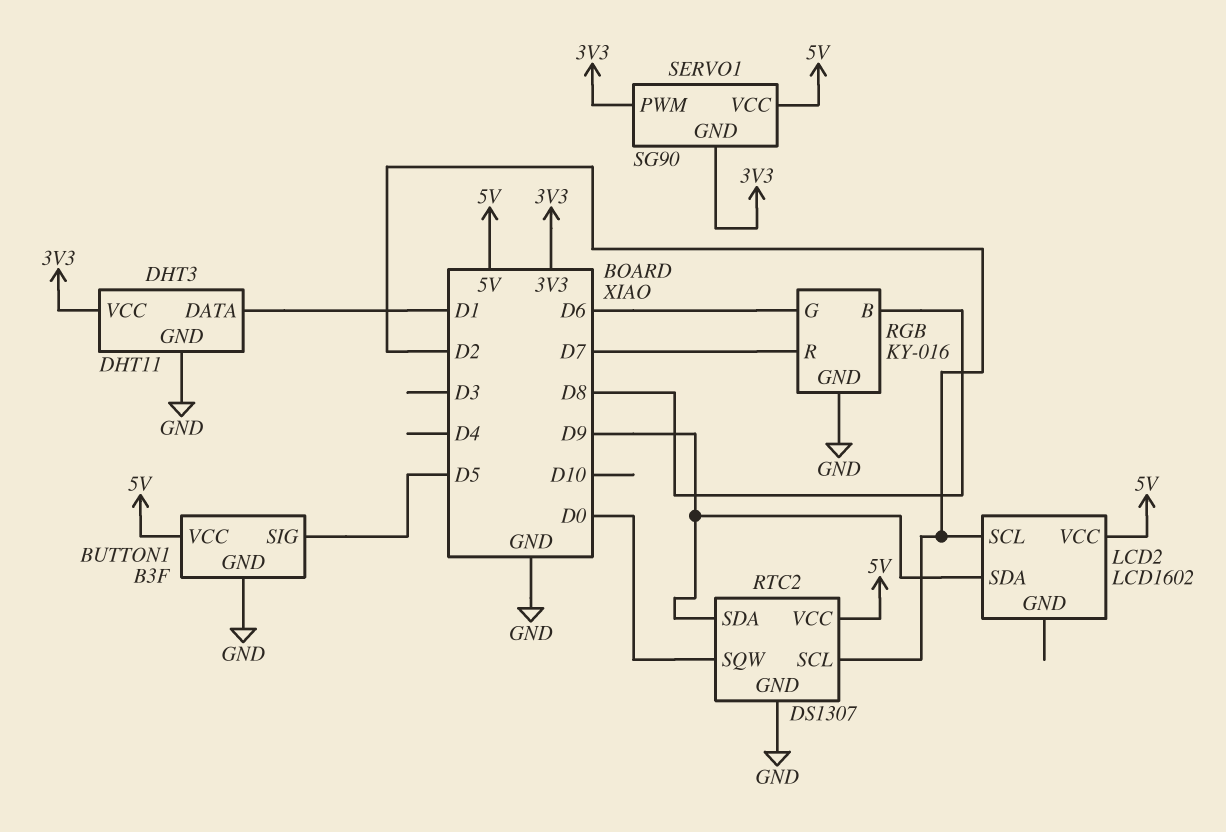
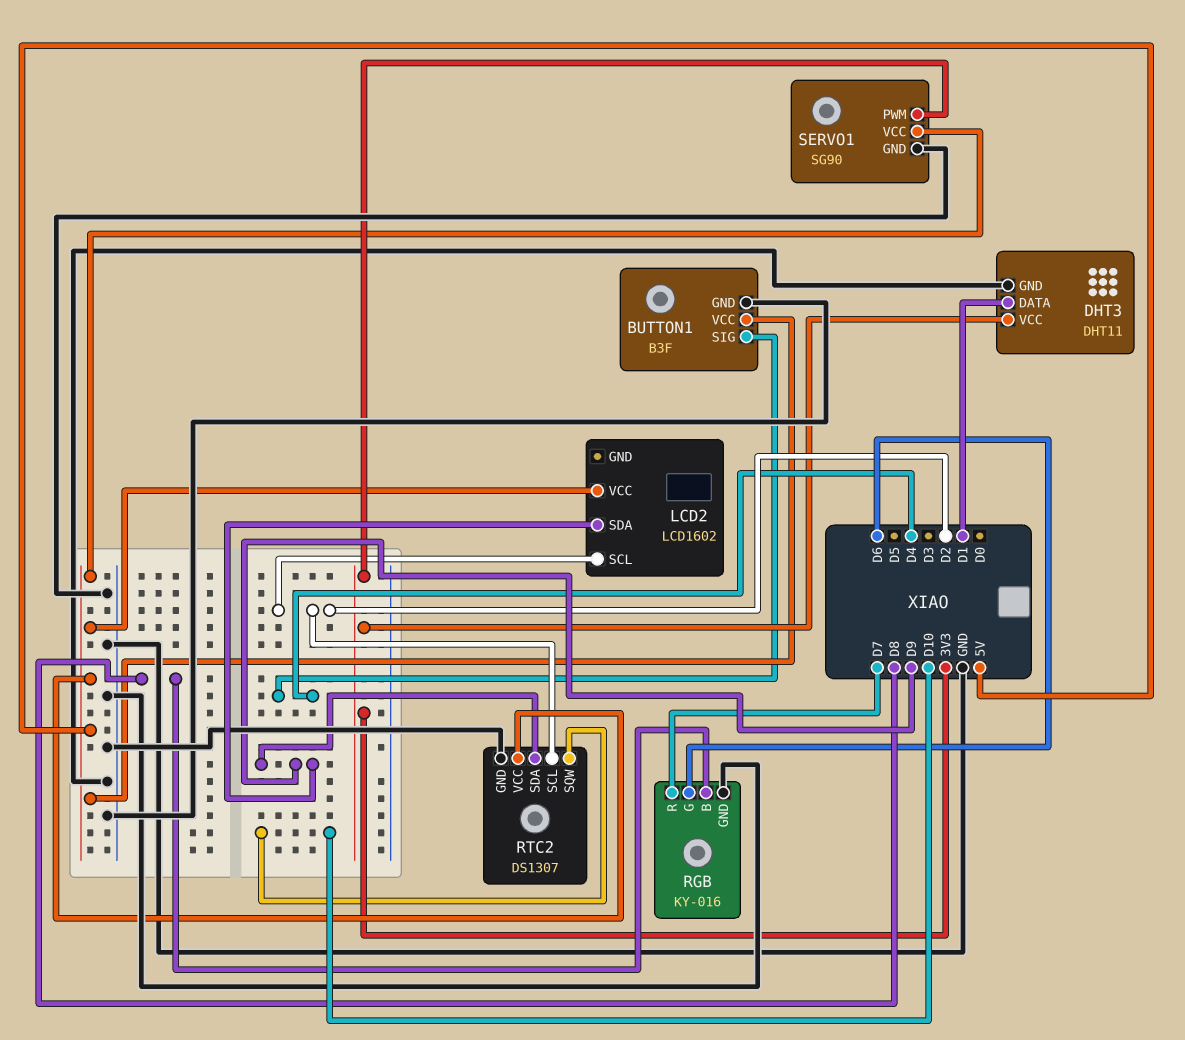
BUTTON1 pin SIG: D5 -> D4
RTC2 pin SQW: D0 -> D10
SERVO1 pin GND: 3V3 -> GND

